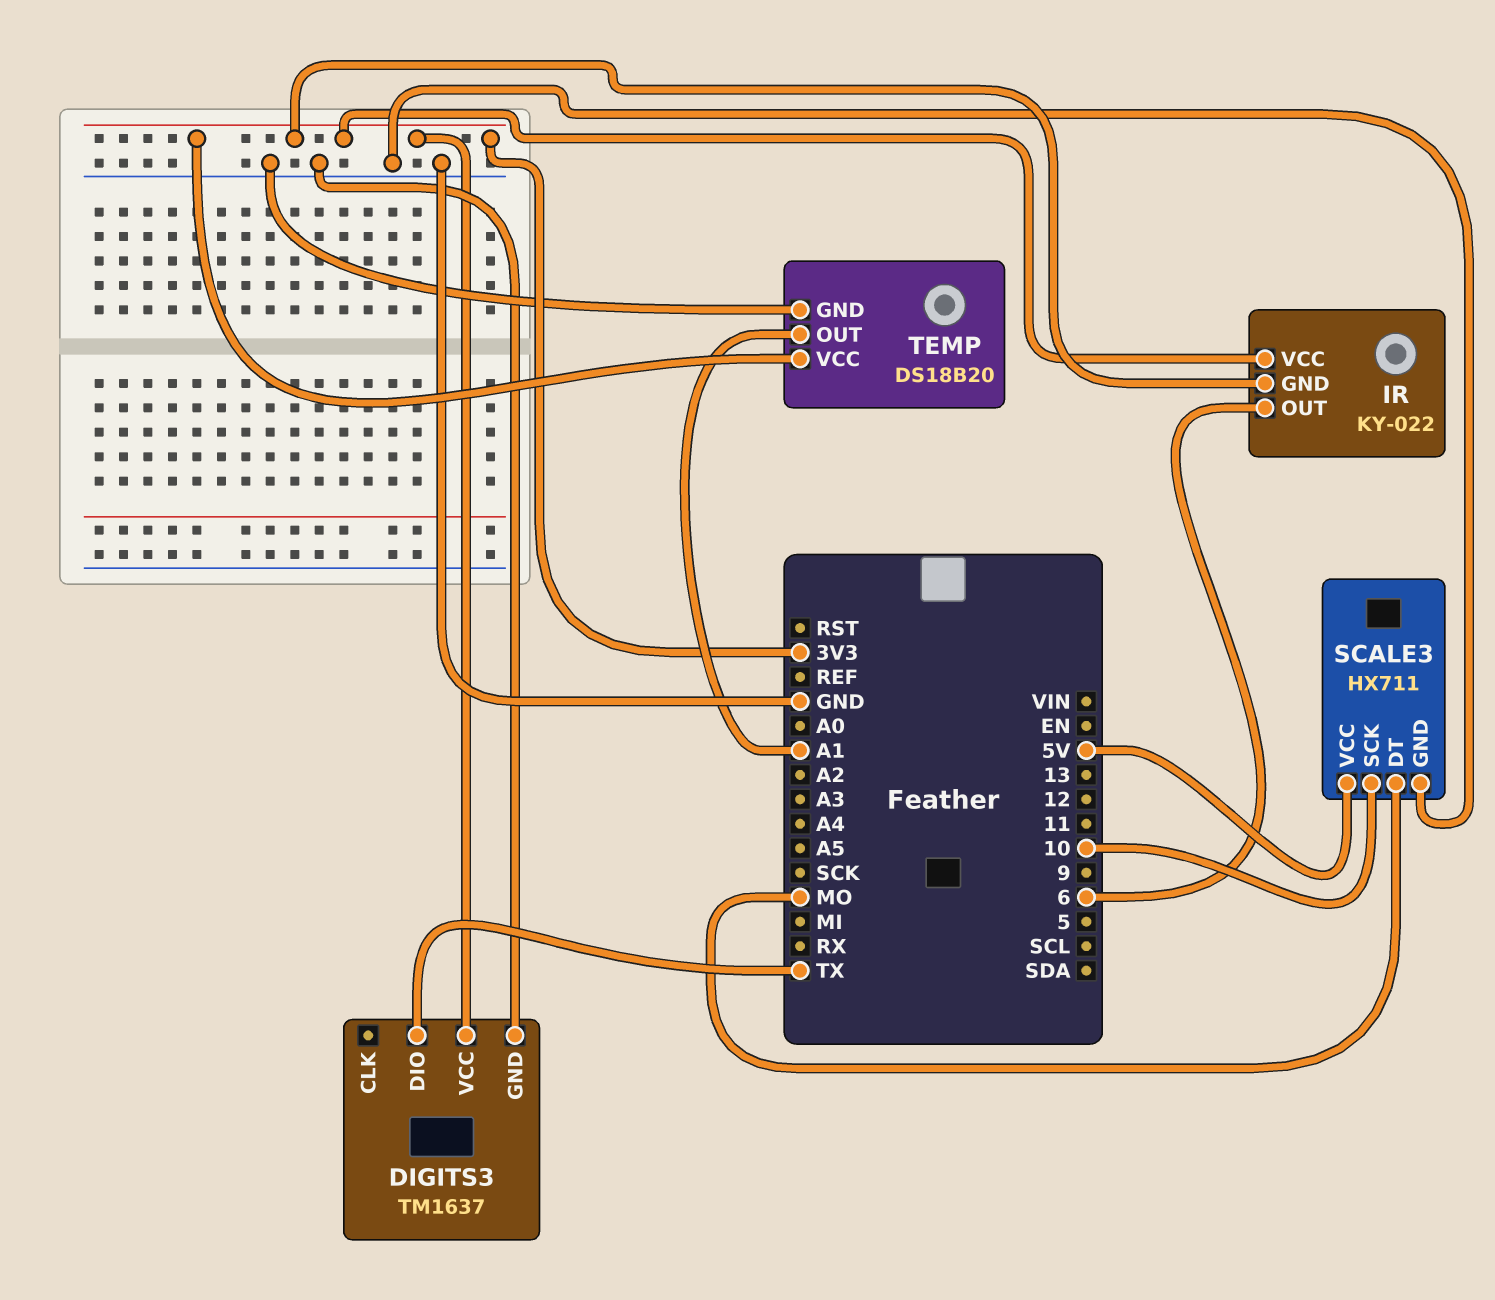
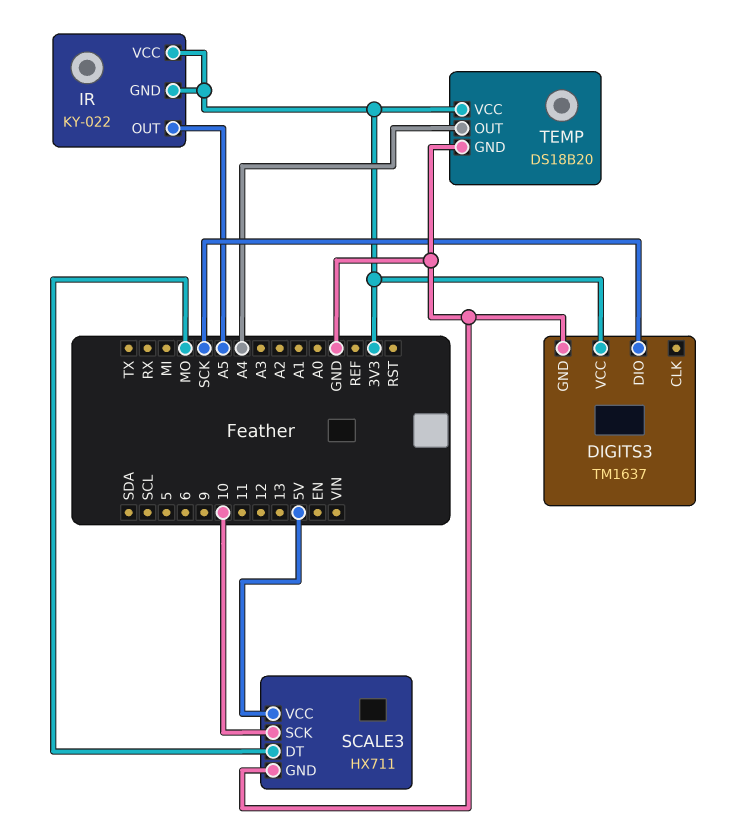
DIGITS3 pin DIO: TX -> SCK
IR pin OUT: 6 -> A5
TEMP pin OUT: A1 -> A4

